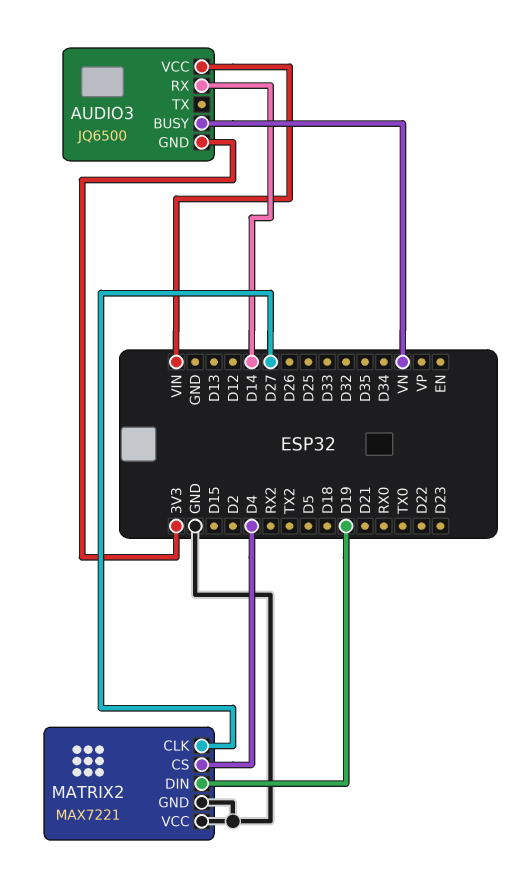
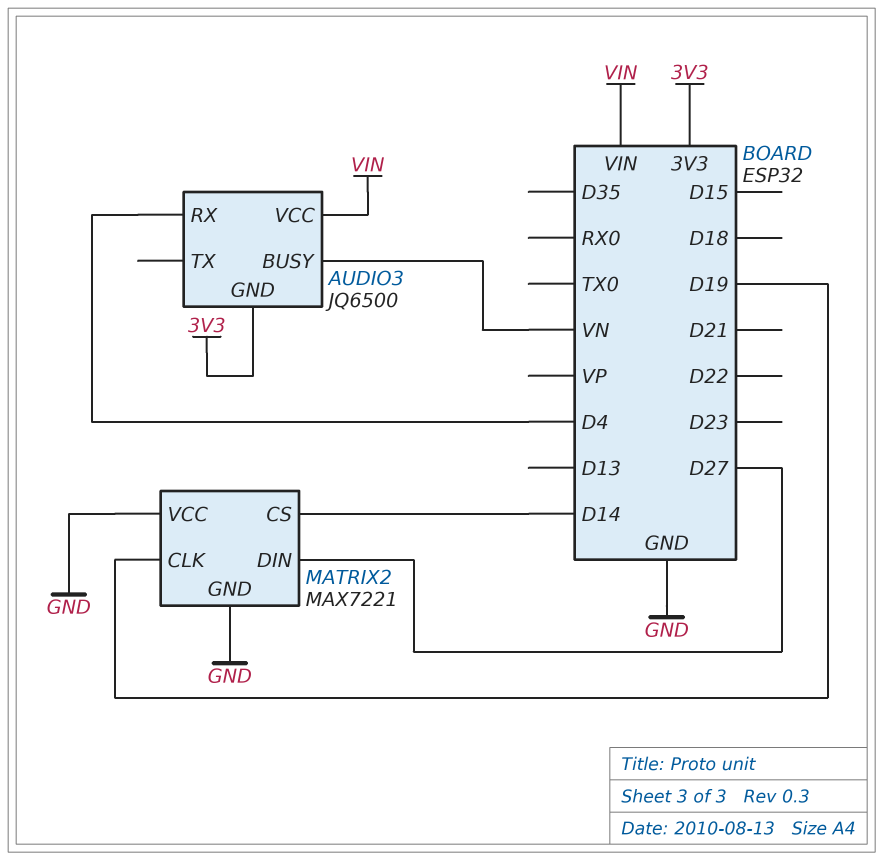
AUDIO3 pin RX: D14 -> D4
MATRIX2 pin CLK: D27 -> D19
MATRIX2 pin CS: D4 -> D14
MATRIX2 pin DIN: D19 -> D27

